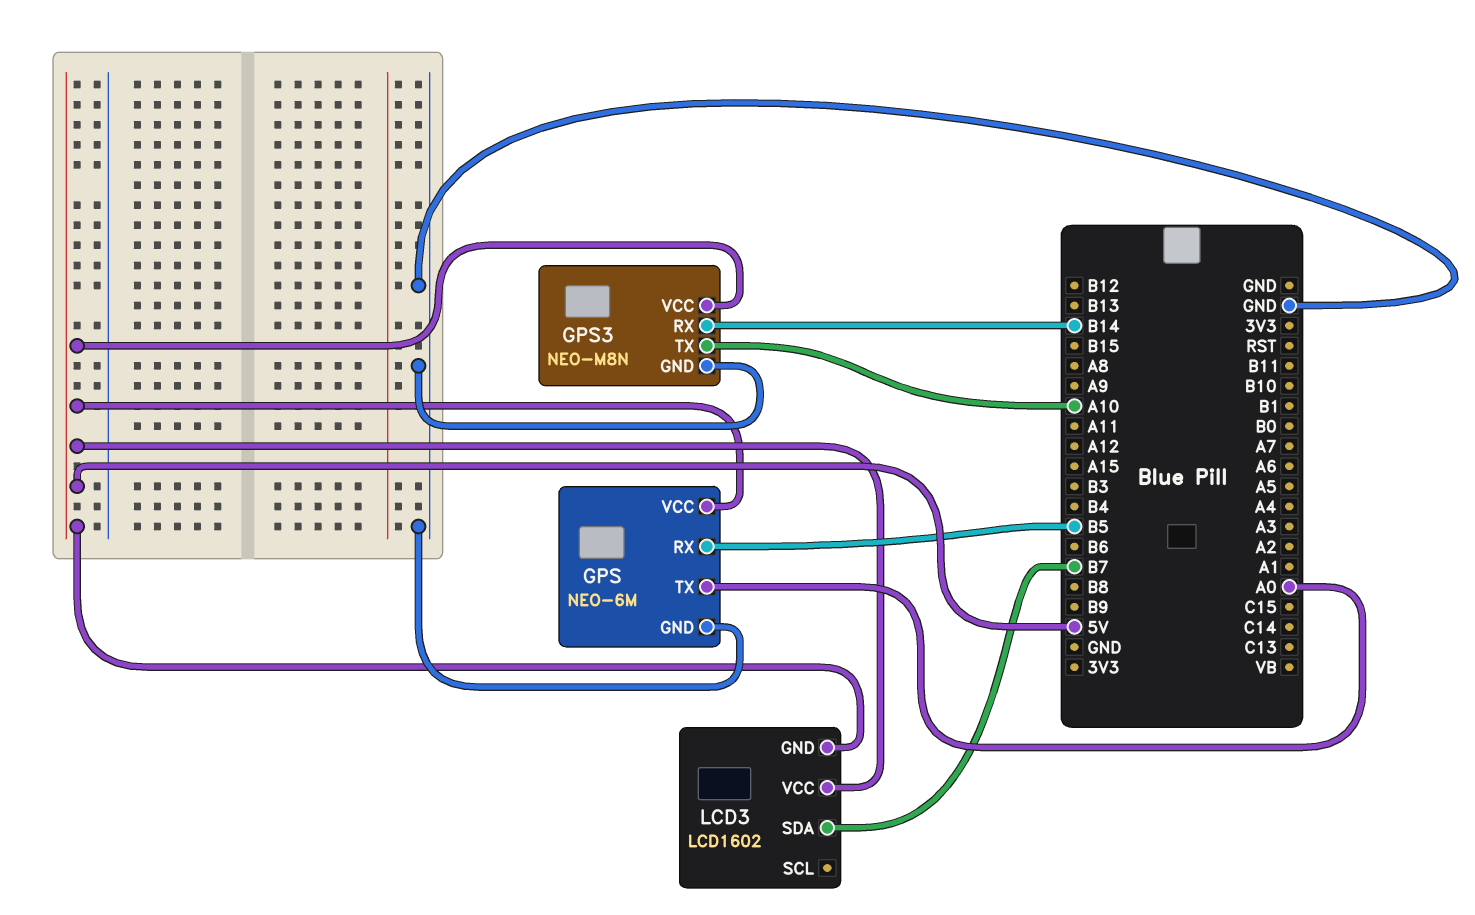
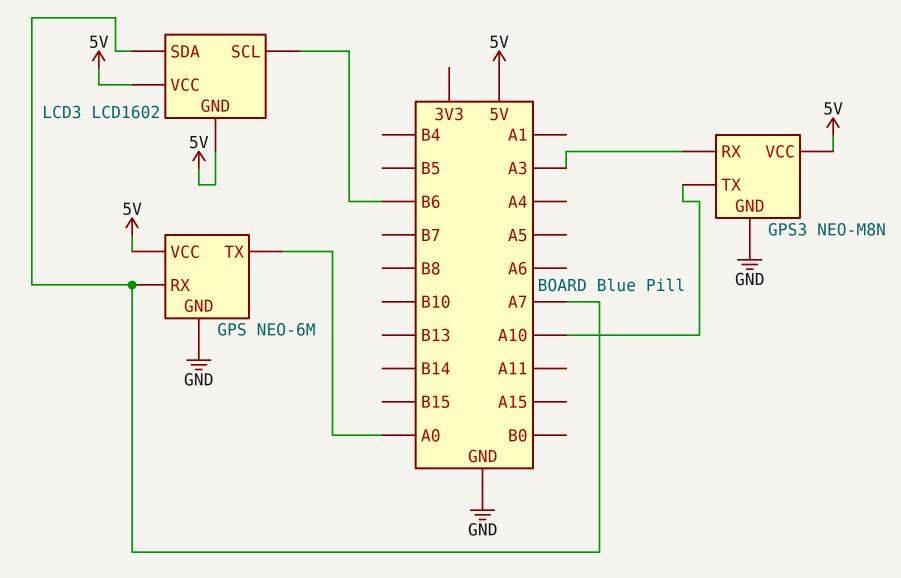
GPS pin RX: B5 -> A7
GPS3 pin RX: B14 -> A3
LCD3 pin SCL: none -> B6
LCD3 pin SDA: B7 -> A7

